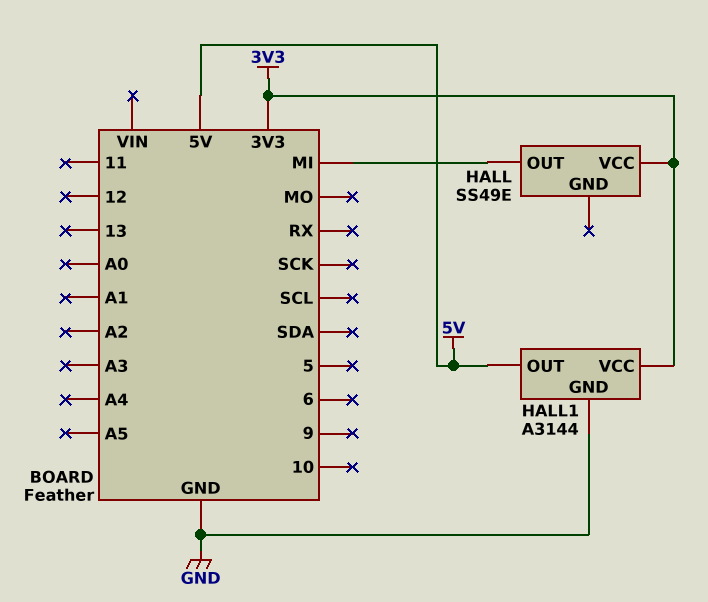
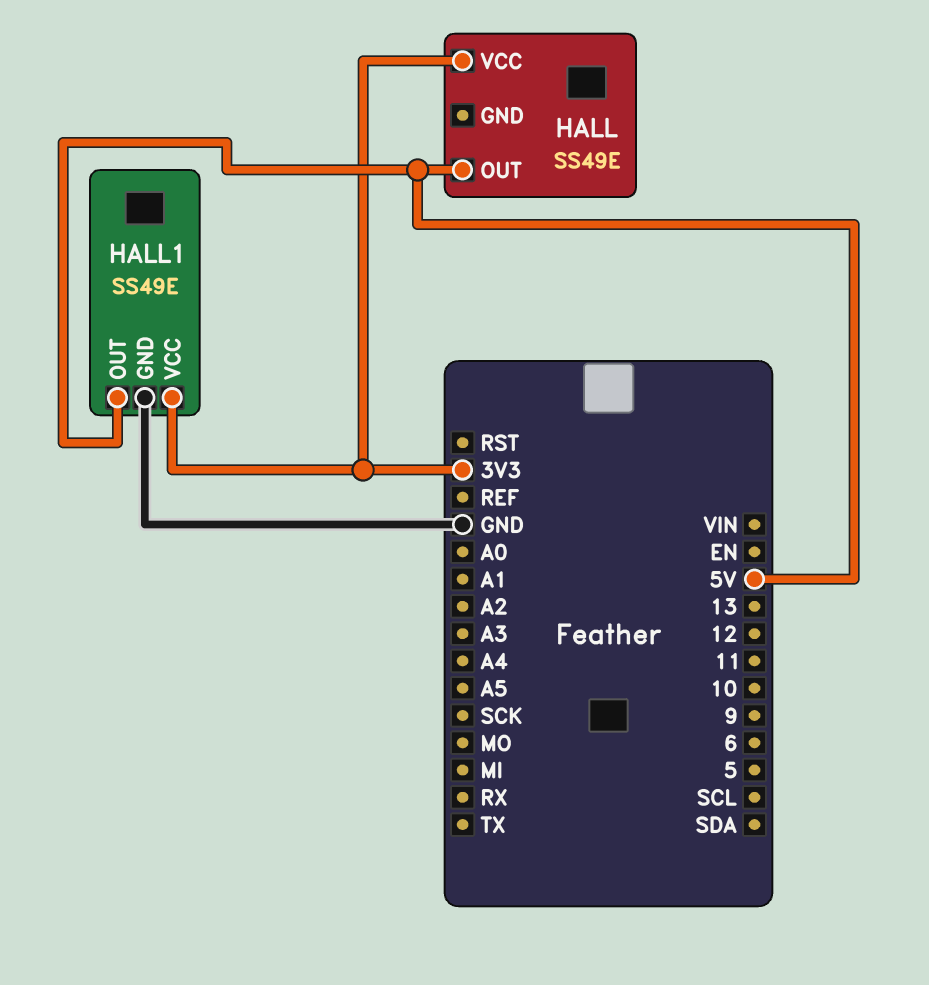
HALL pin OUT: MI -> 5V
HALL1: A3144 -> SS49E

